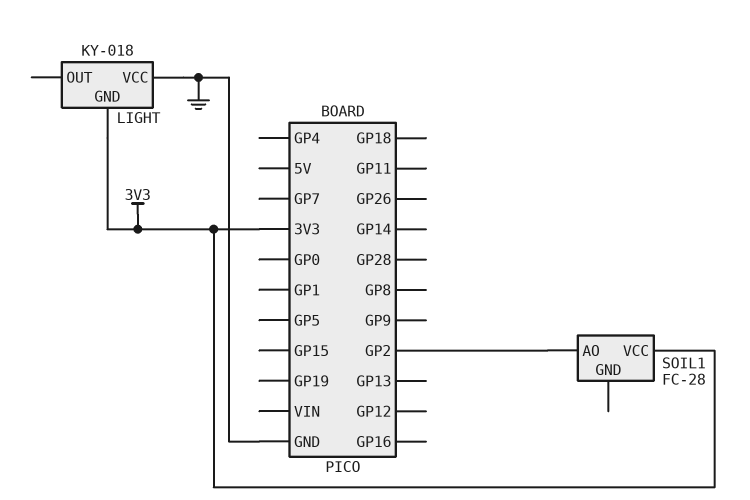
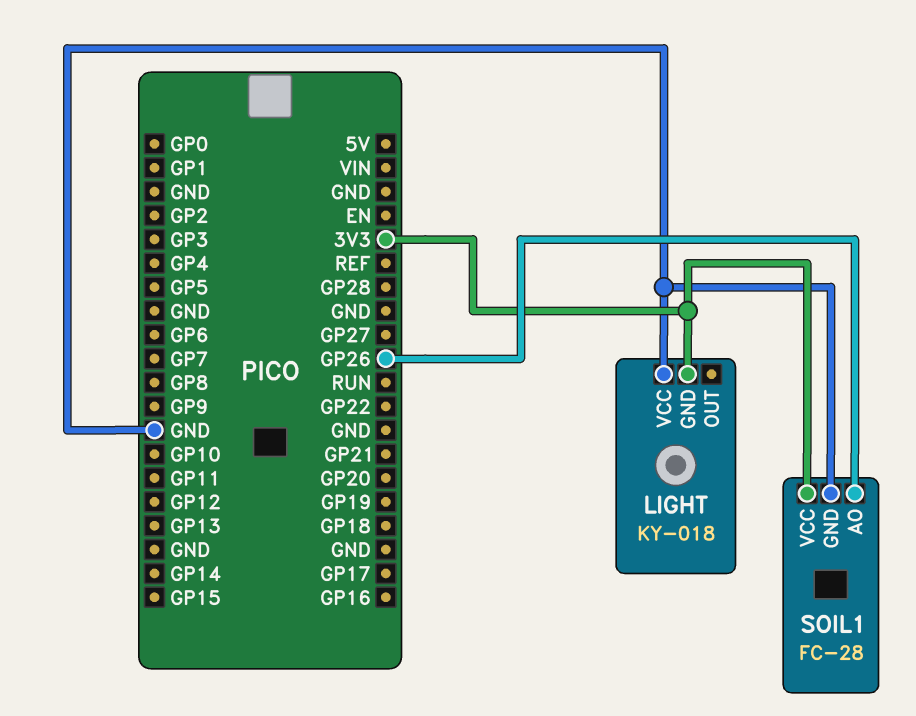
SOIL1 pin AO: GP2 -> GP26
SOIL1 pin GND: none -> GND

